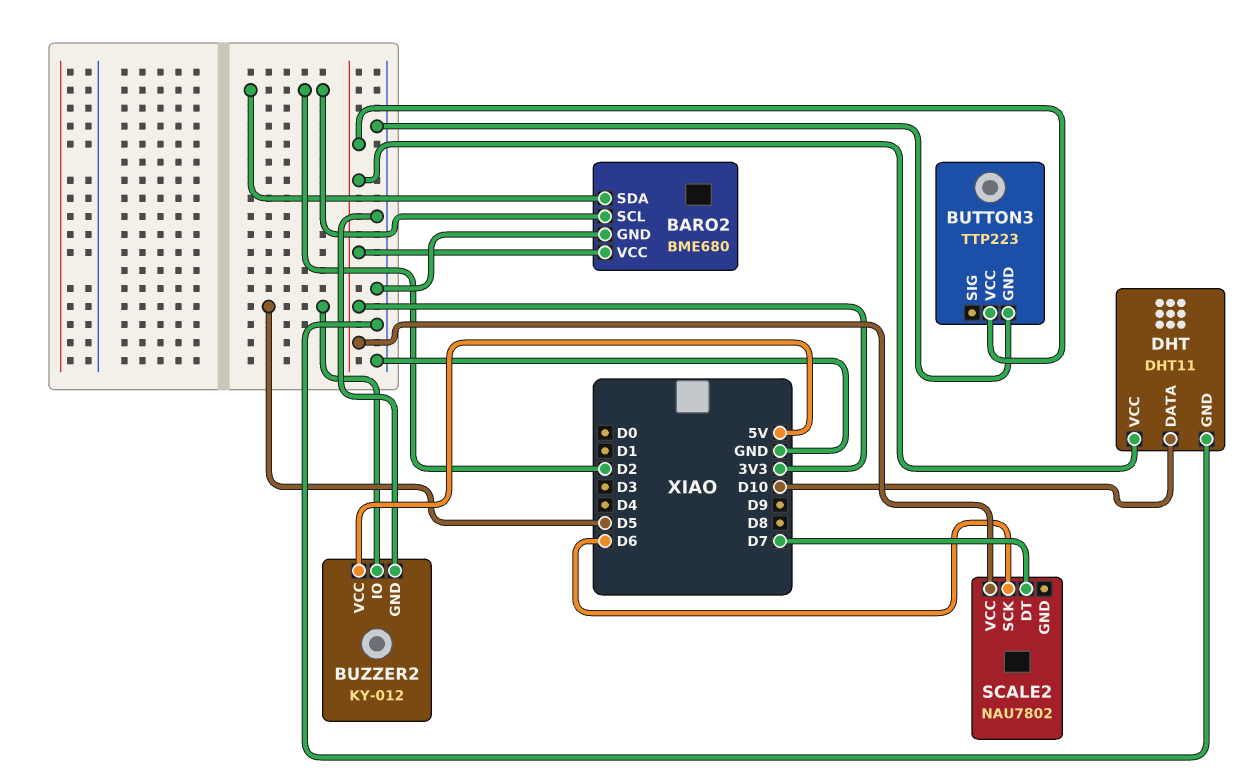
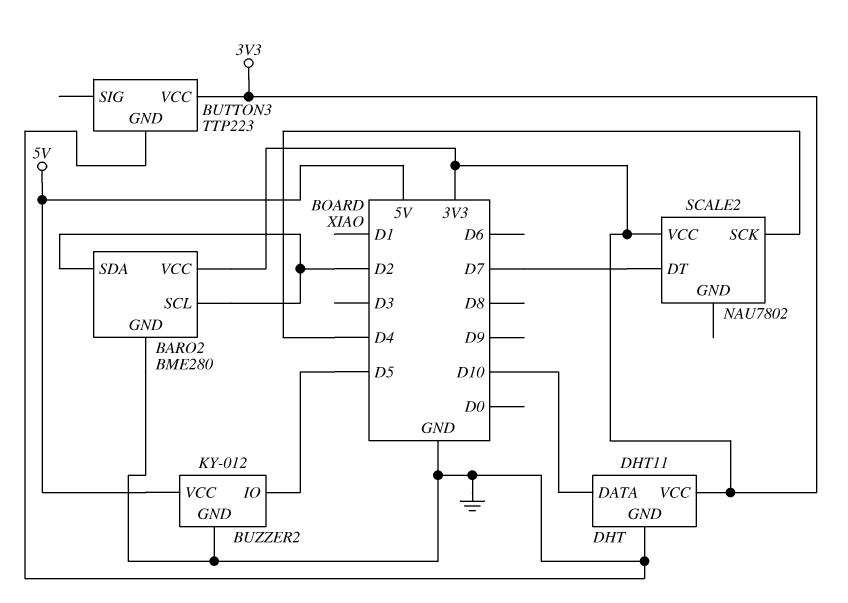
BARO2: BME680 -> BME280
SCALE2 pin SCK: D6 -> D4

